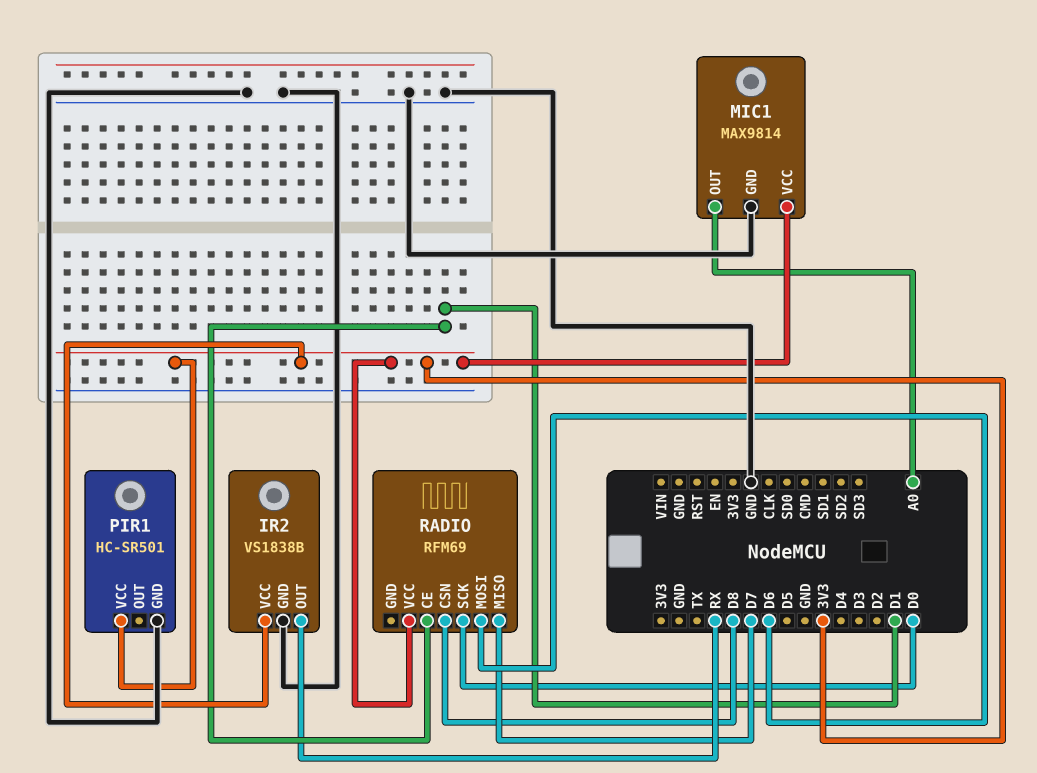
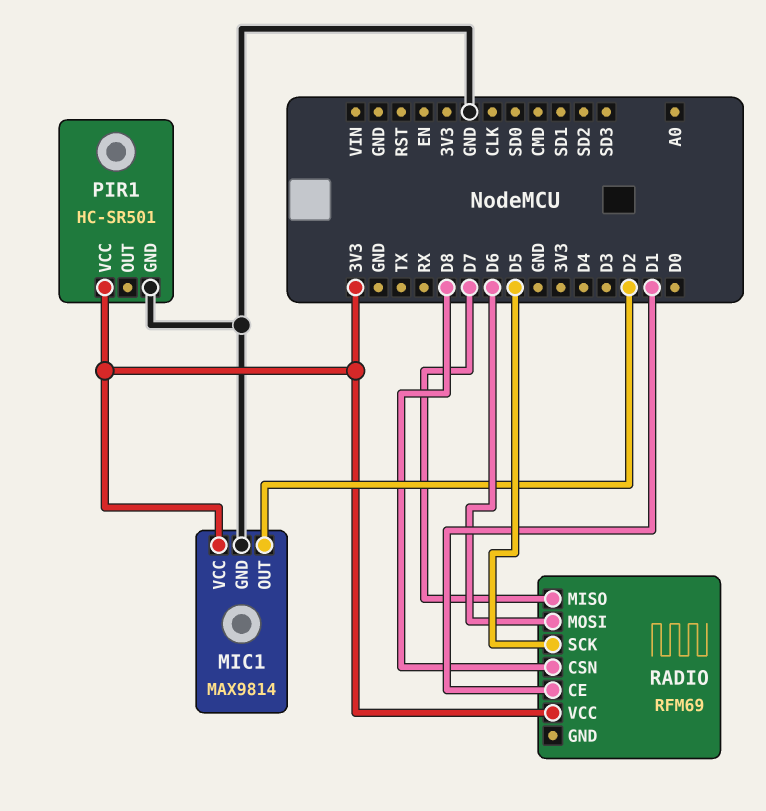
IR2: VS1838B -> none
IR2 pin GND: GND -> none
IR2 pin OUT: RX -> none
IR2 pin VCC: 3V3 -> none
MIC1 pin OUT: A0 -> D2
RADIO pin SCK: D0 -> D5

